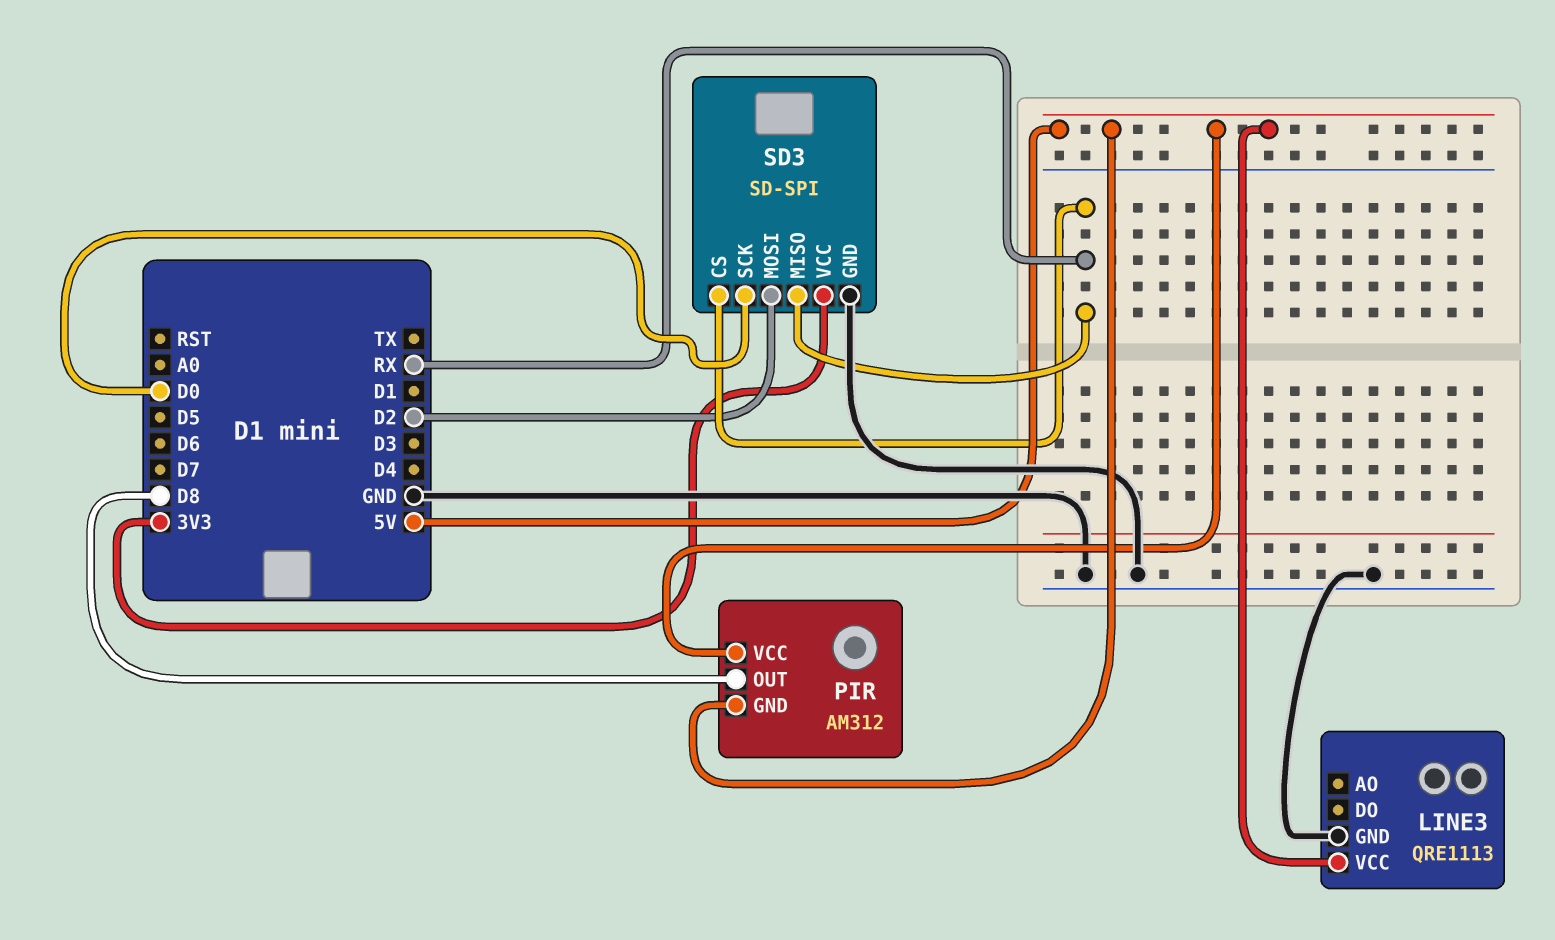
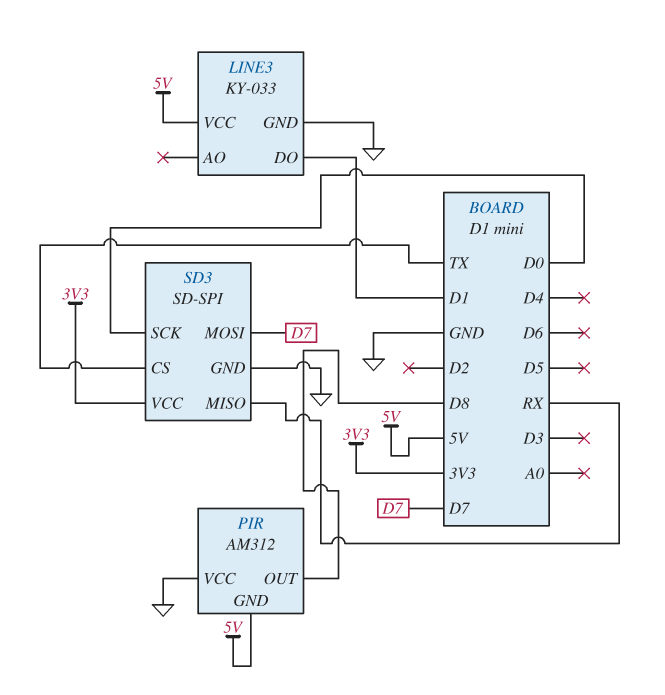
LINE3: QRE1113 -> KY-033
LINE3 pin DO: none -> D1
PIR pin VCC: 5V -> GND
SD3 pin CS: RX -> TX
SD3 pin MOSI: D2 -> D7

